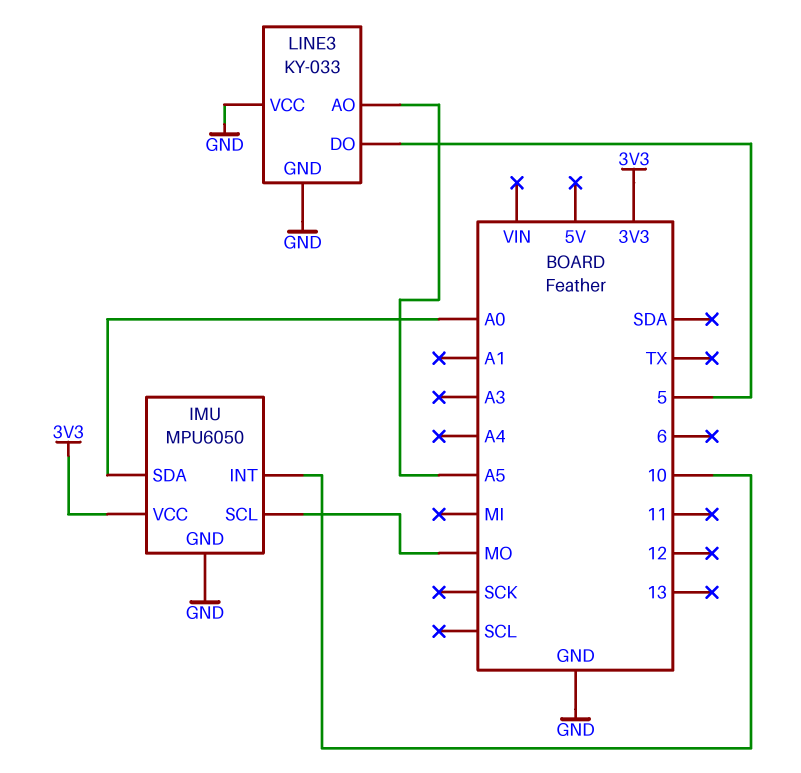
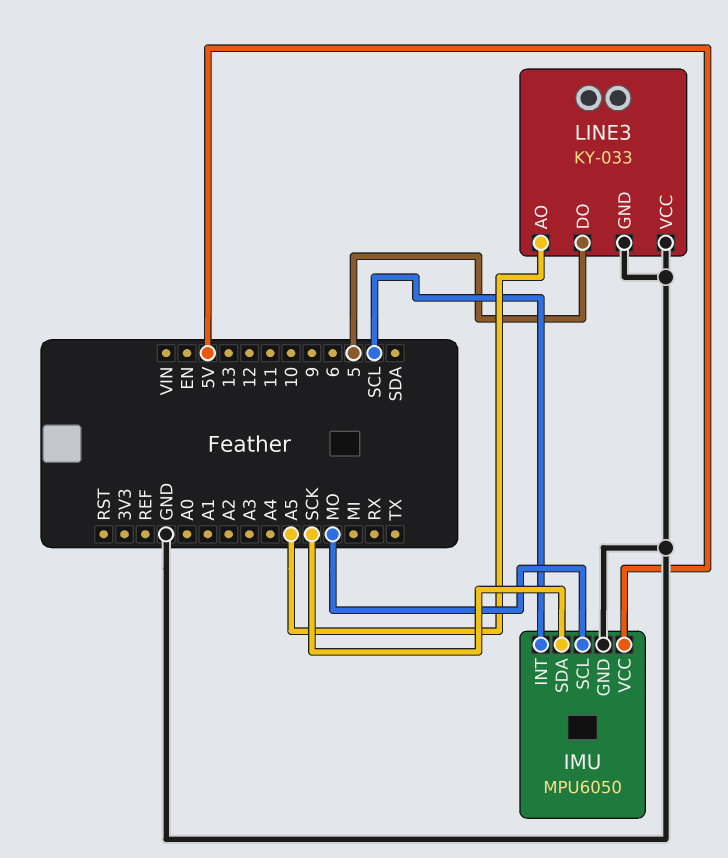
IMU pin INT: 10 -> SCL
IMU pin SDA: A0 -> SCK
IMU pin VCC: 3V3 -> 5V

